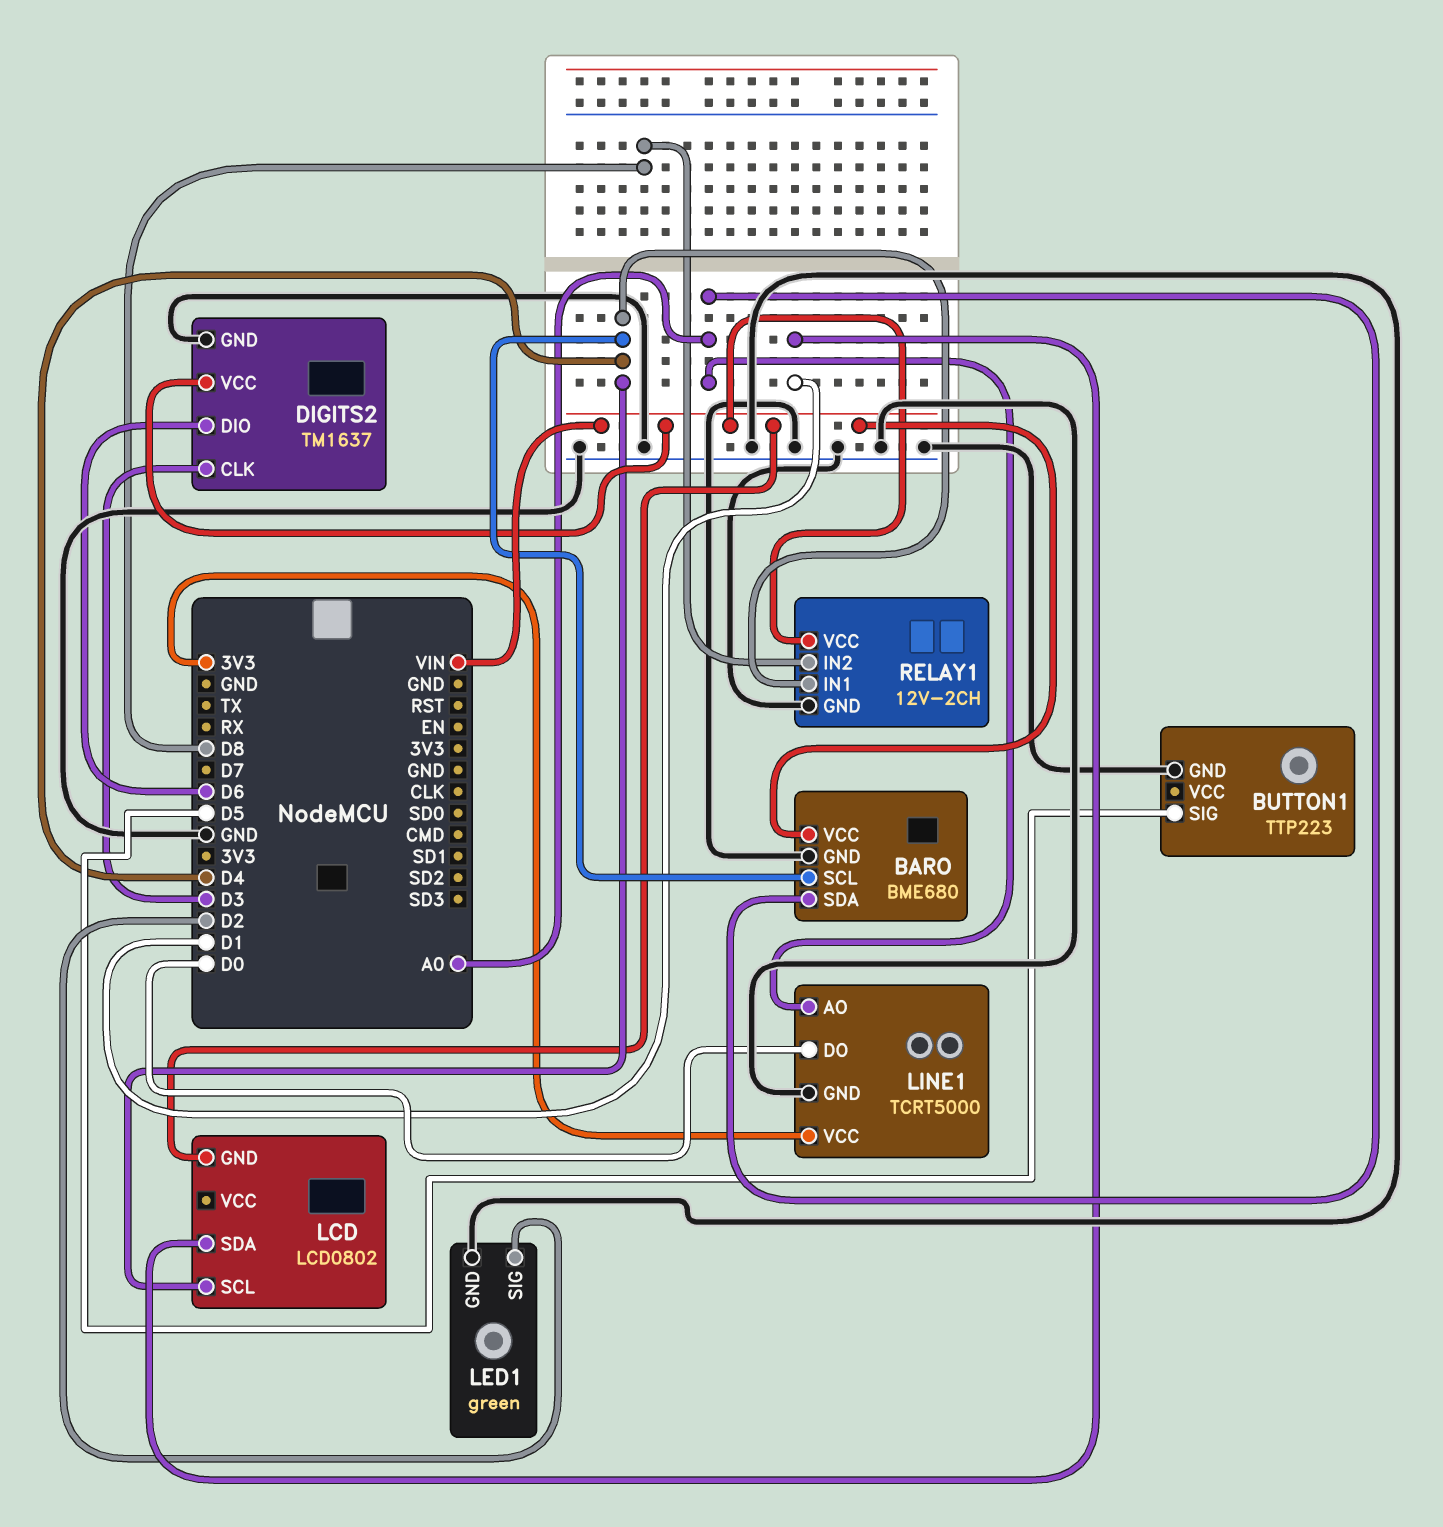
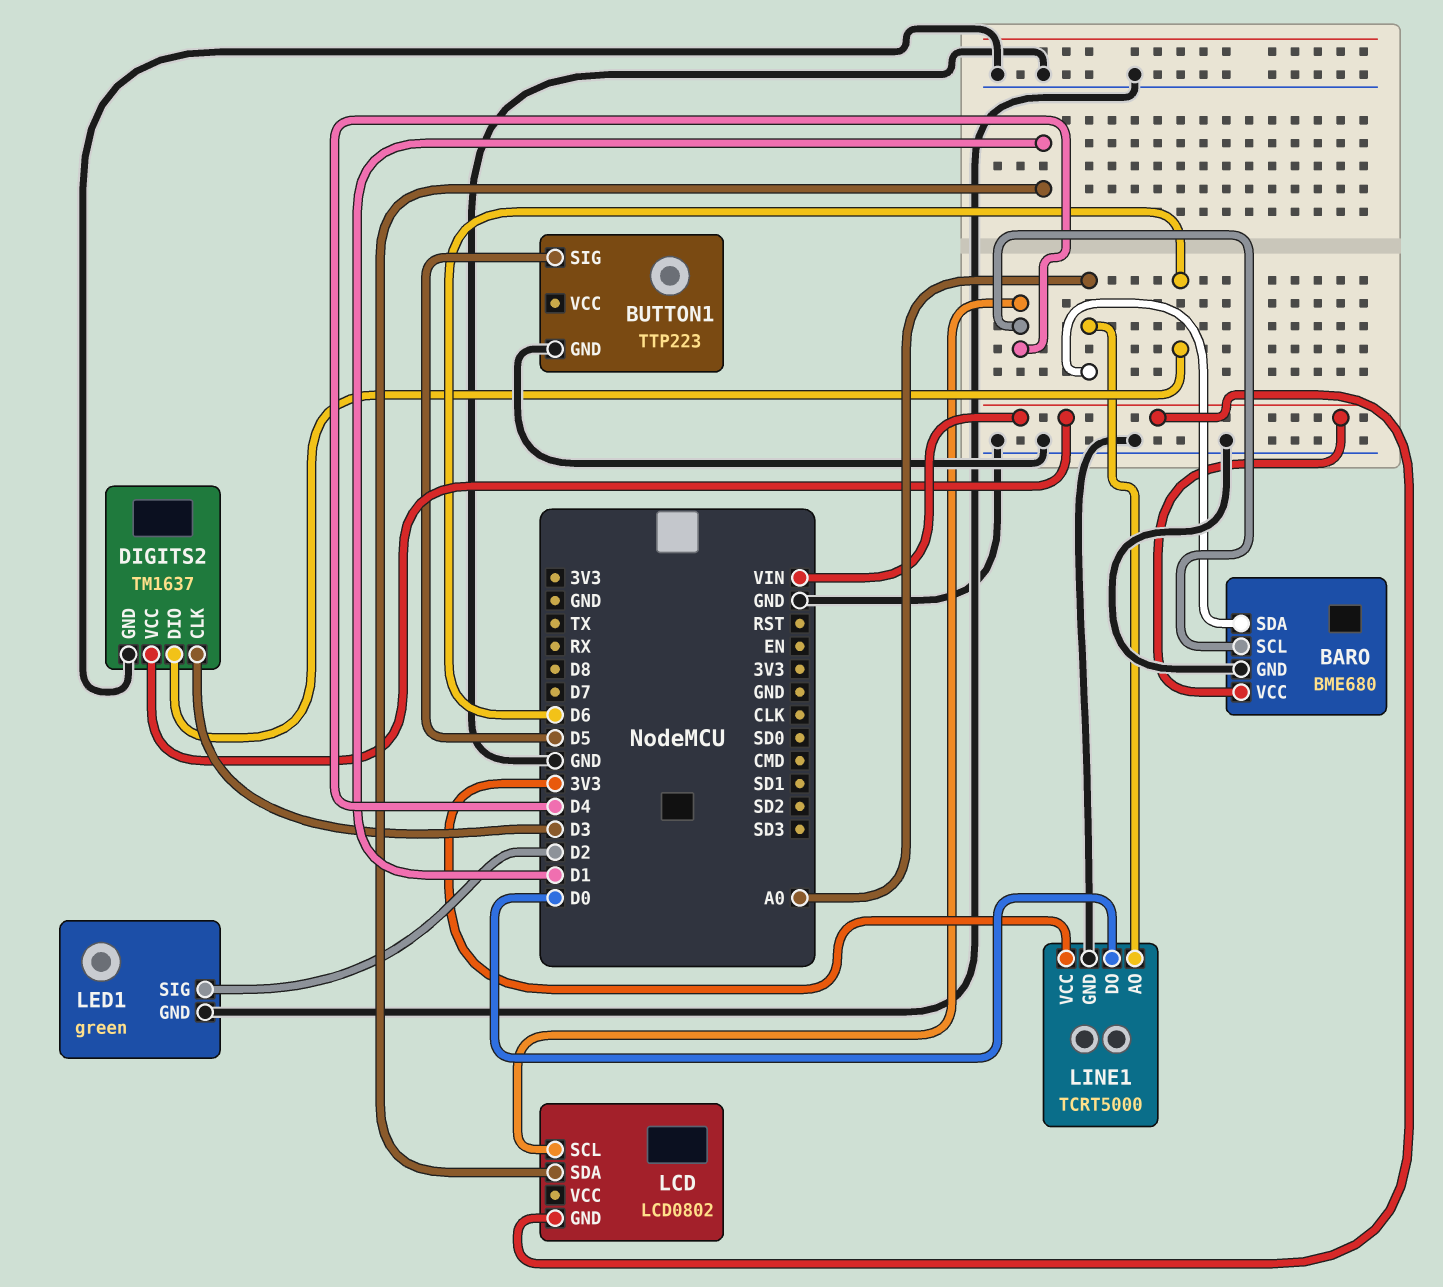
RELAY1: 12V-2CH -> none
RELAY1 pin GND: GND -> none
RELAY1 pin IN1: D4 -> none
RELAY1 pin IN2: D8 -> none
RELAY1 pin VCC: VIN -> none

